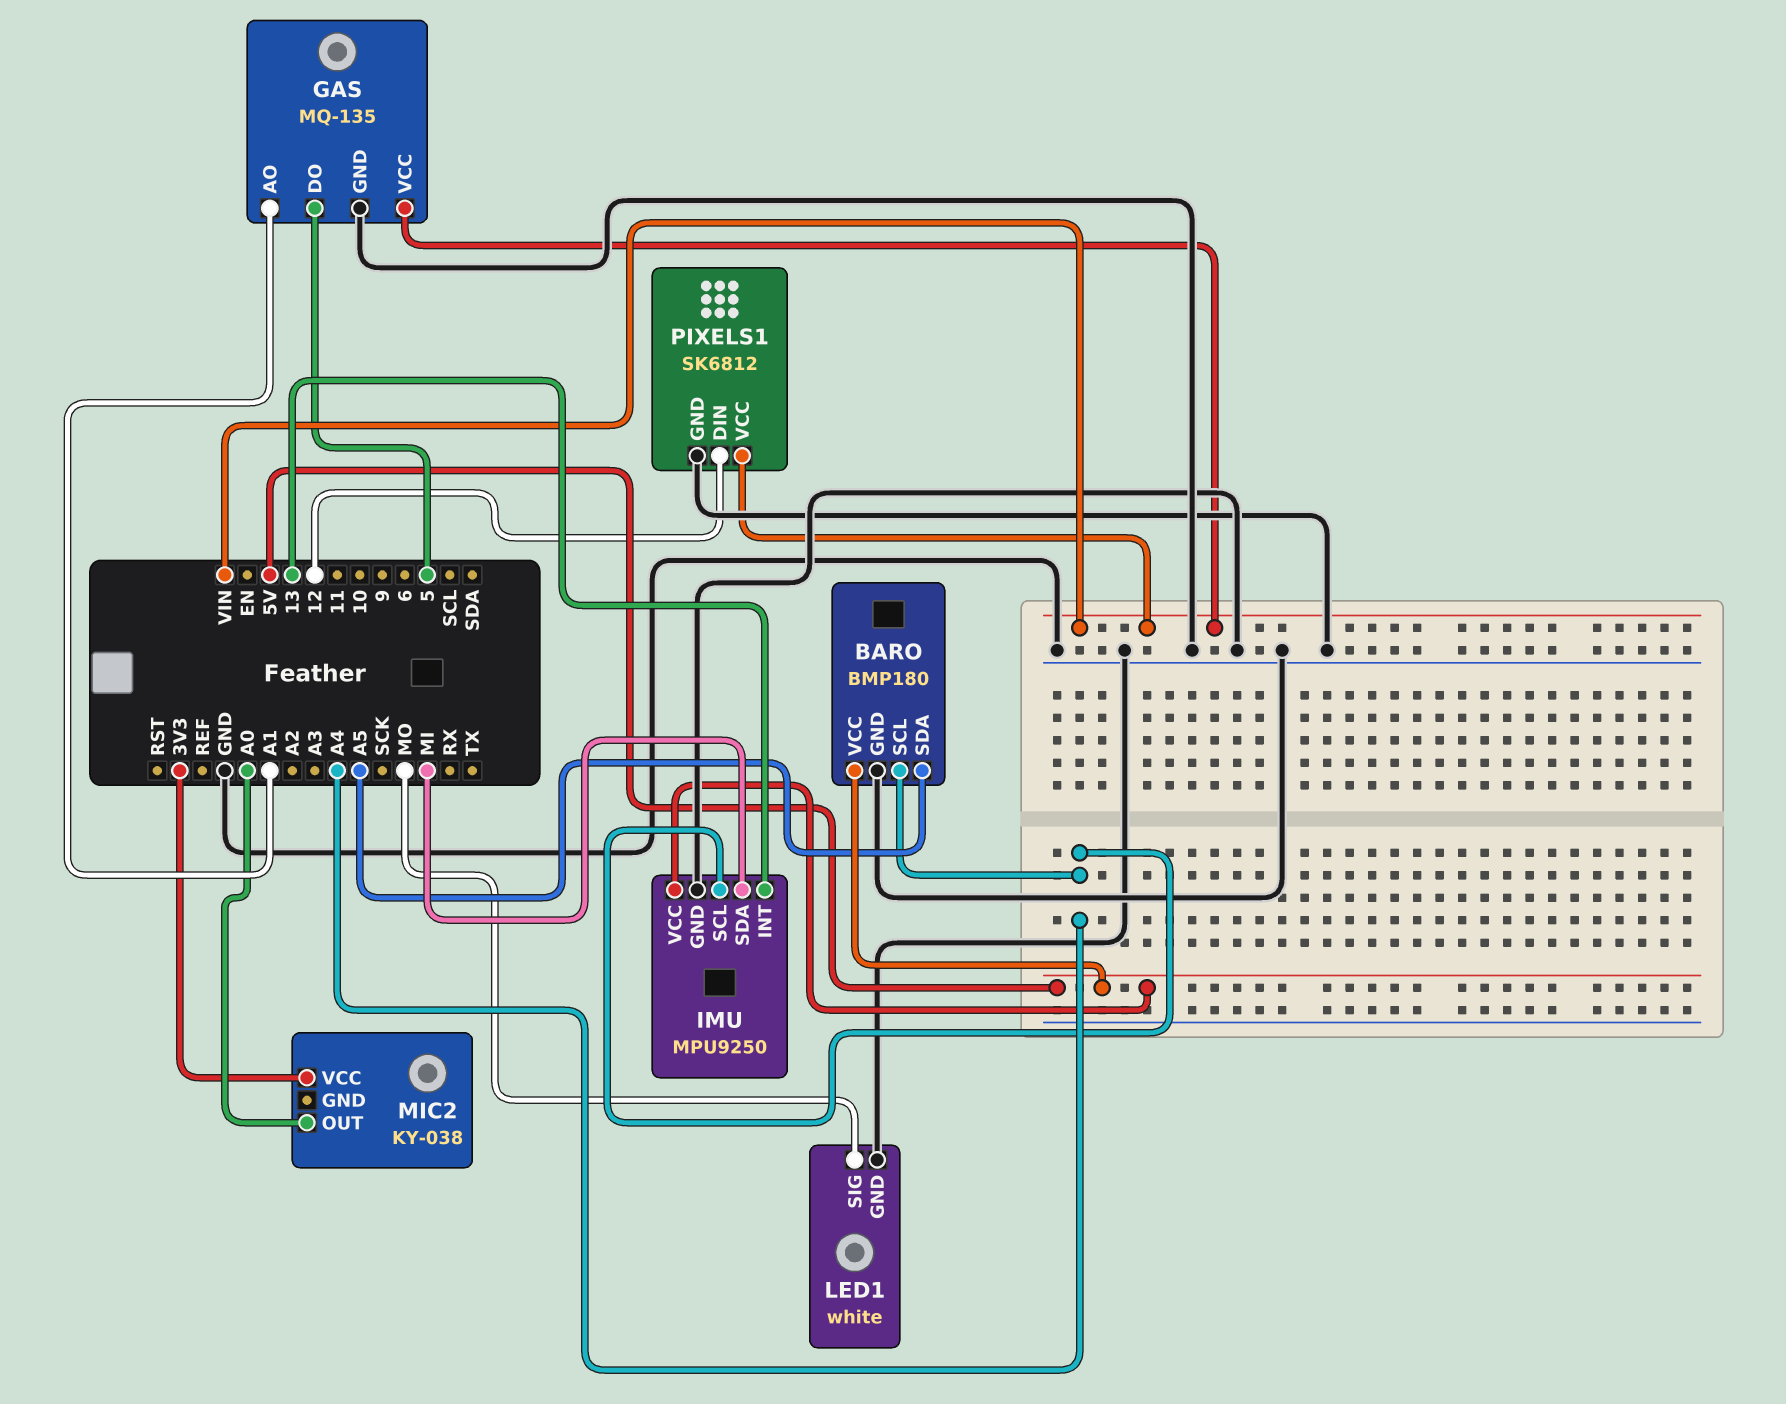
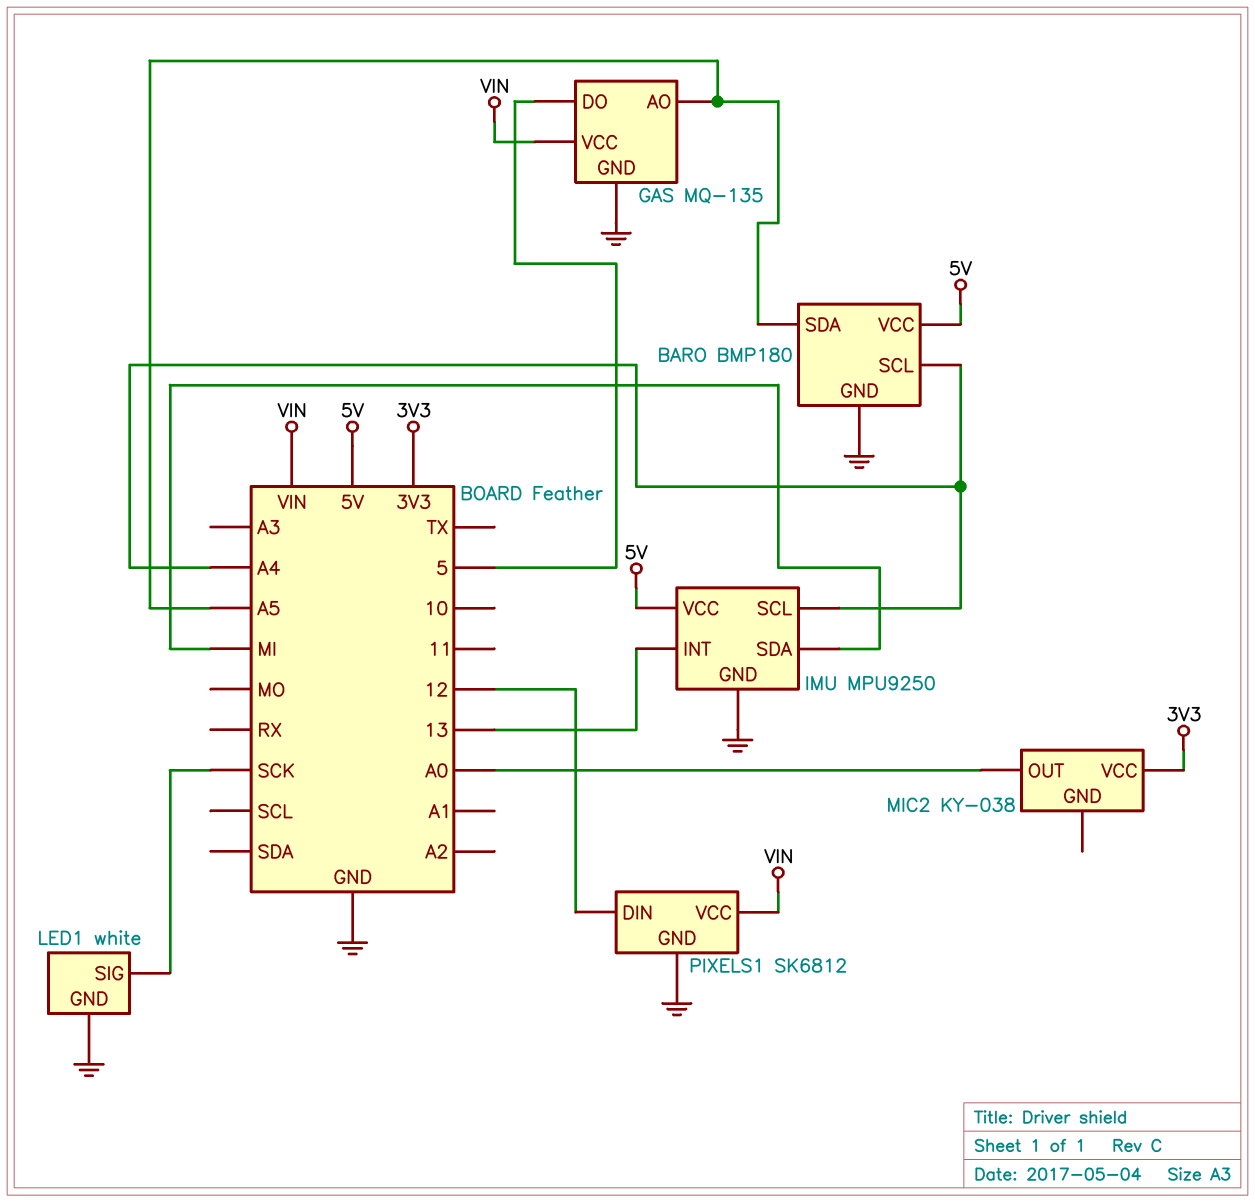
GAS pin AO: A1 -> A5
LED1 pin SIG: MO -> SCK

